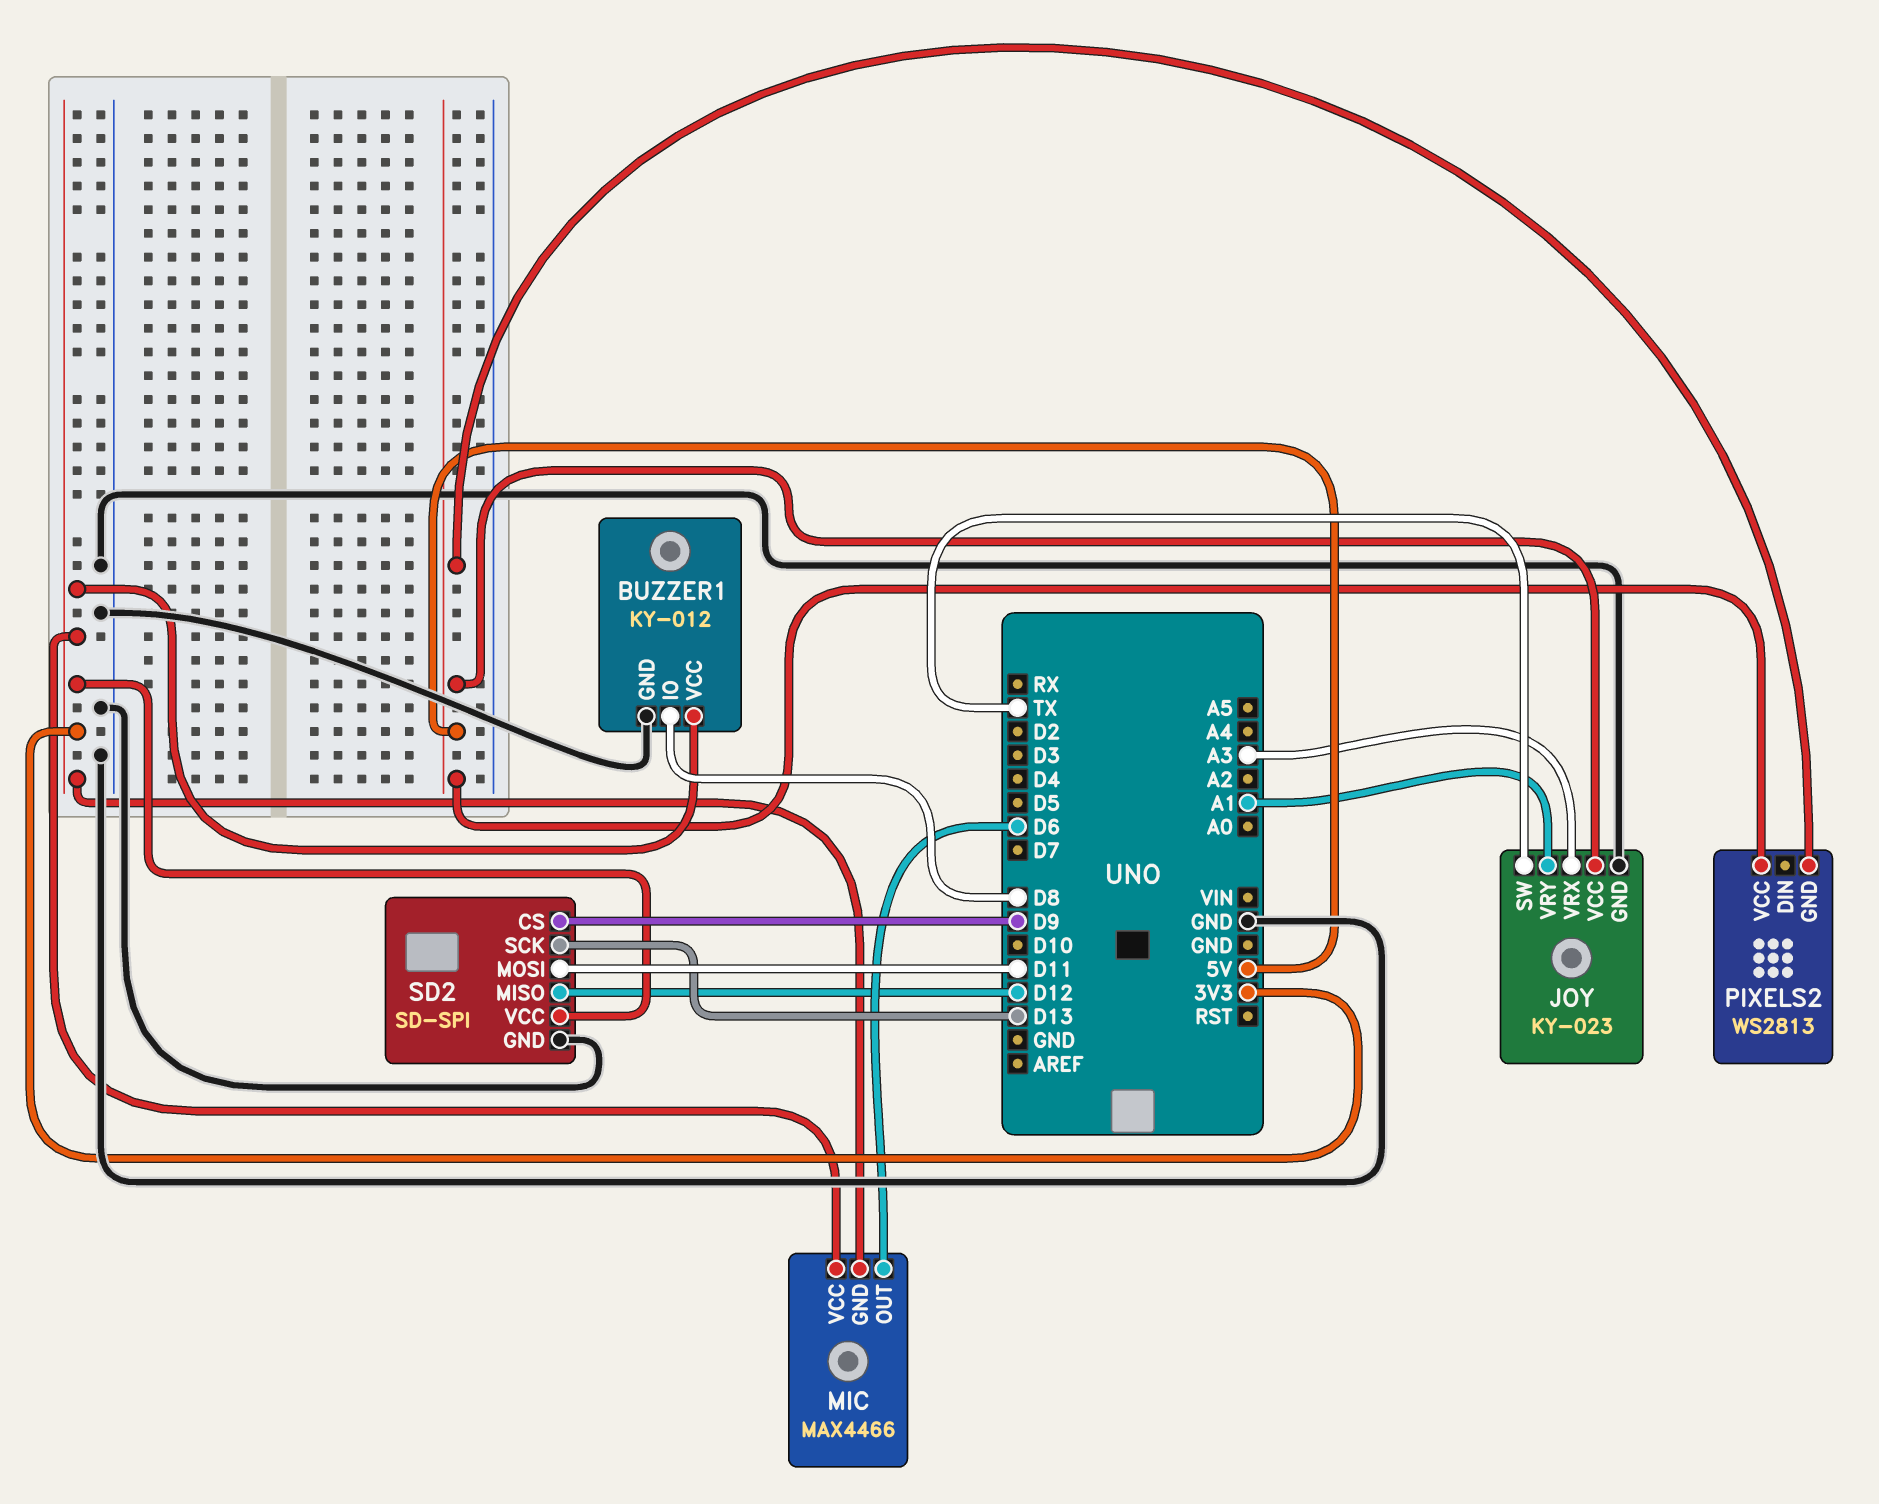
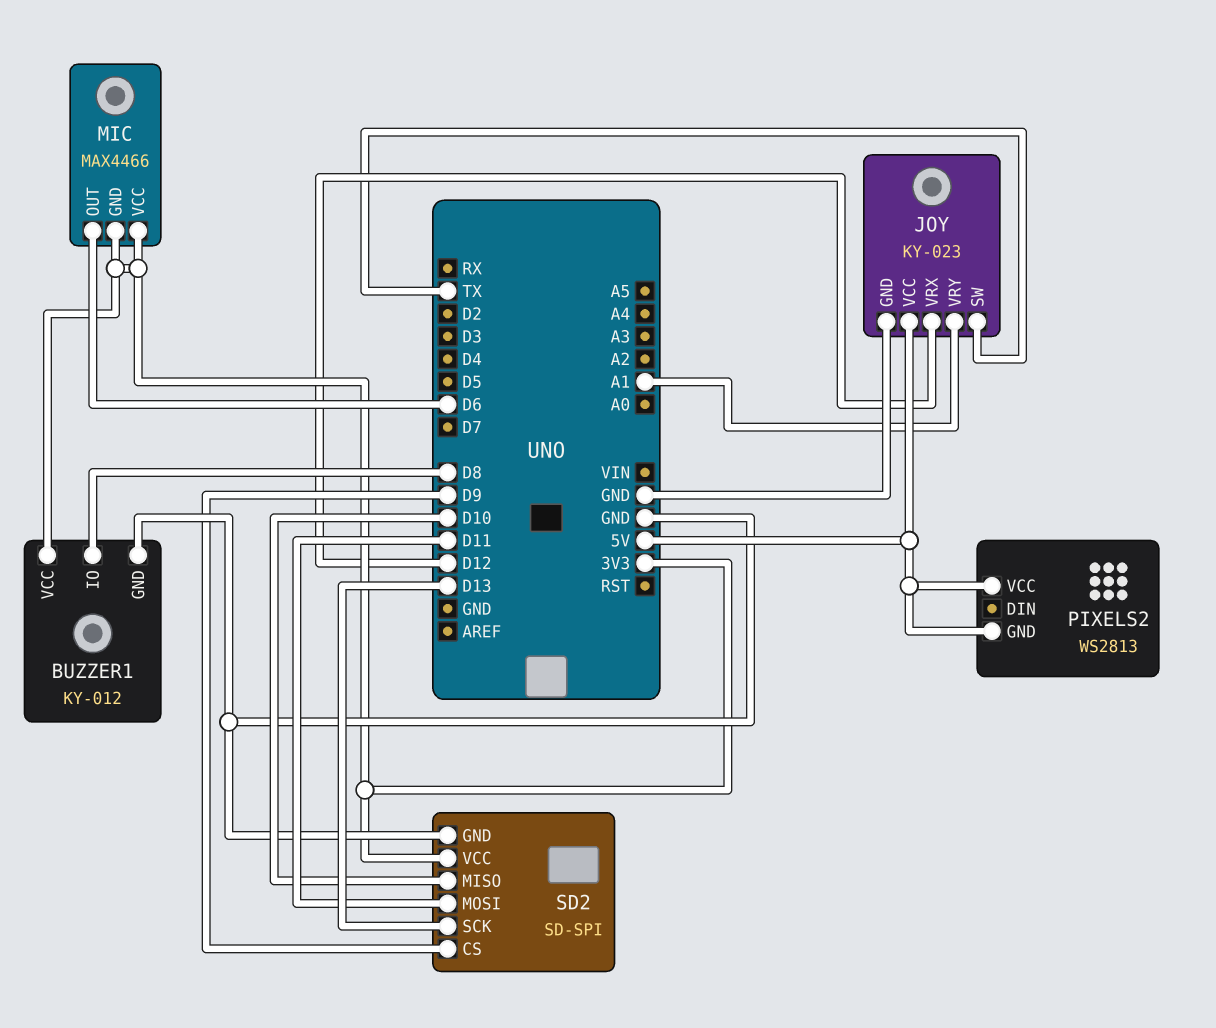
JOY pin VRX: A3 -> D12
SD2 pin MISO: D12 -> D10

